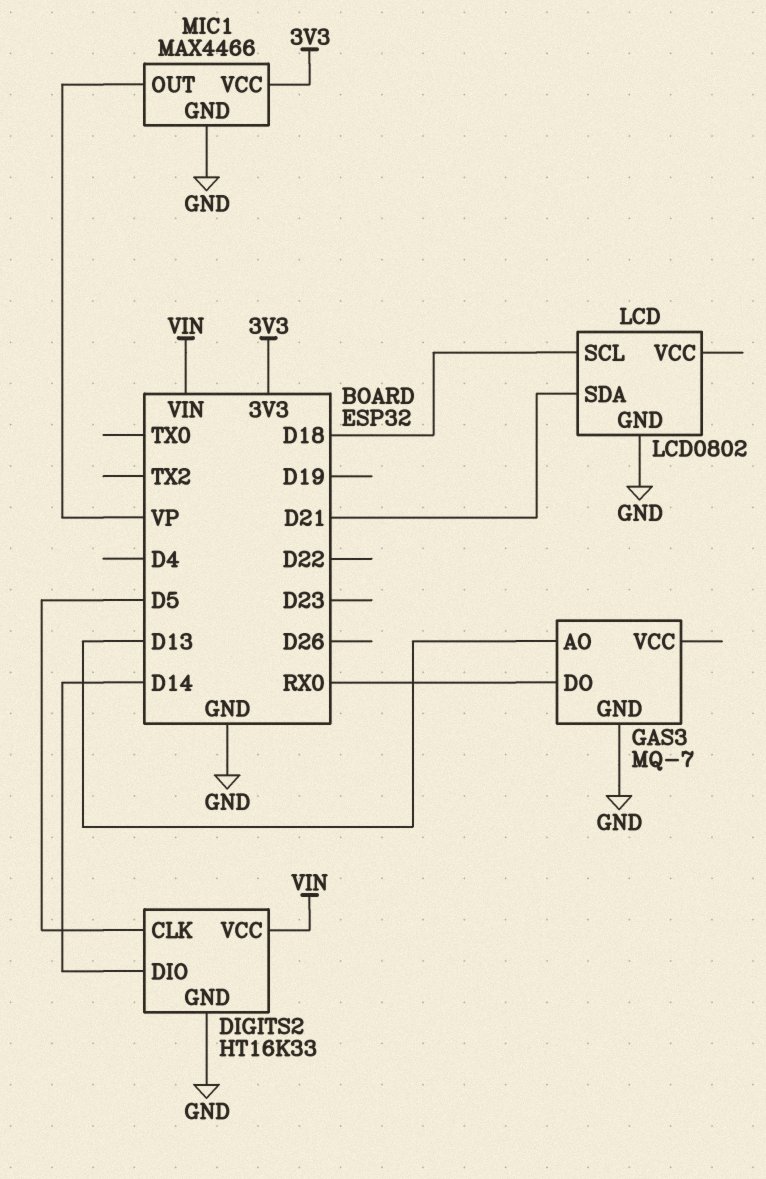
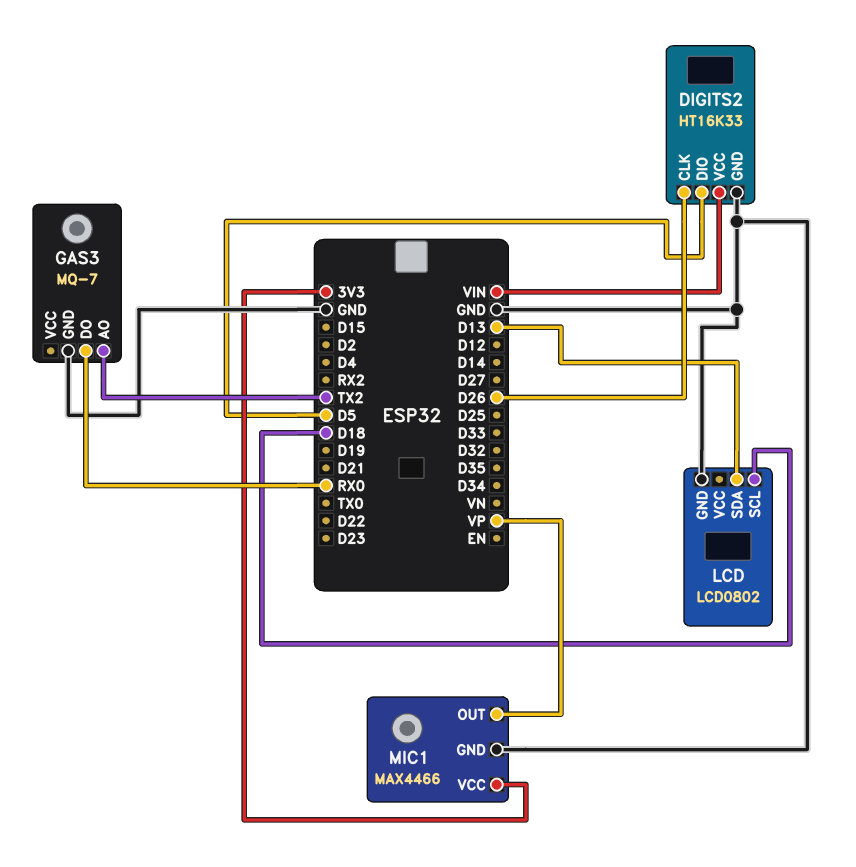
DIGITS2 pin CLK: D5 -> D26
DIGITS2 pin DIO: D14 -> D5
GAS3 pin AO: D13 -> TX2
LCD pin SDA: D21 -> D13

